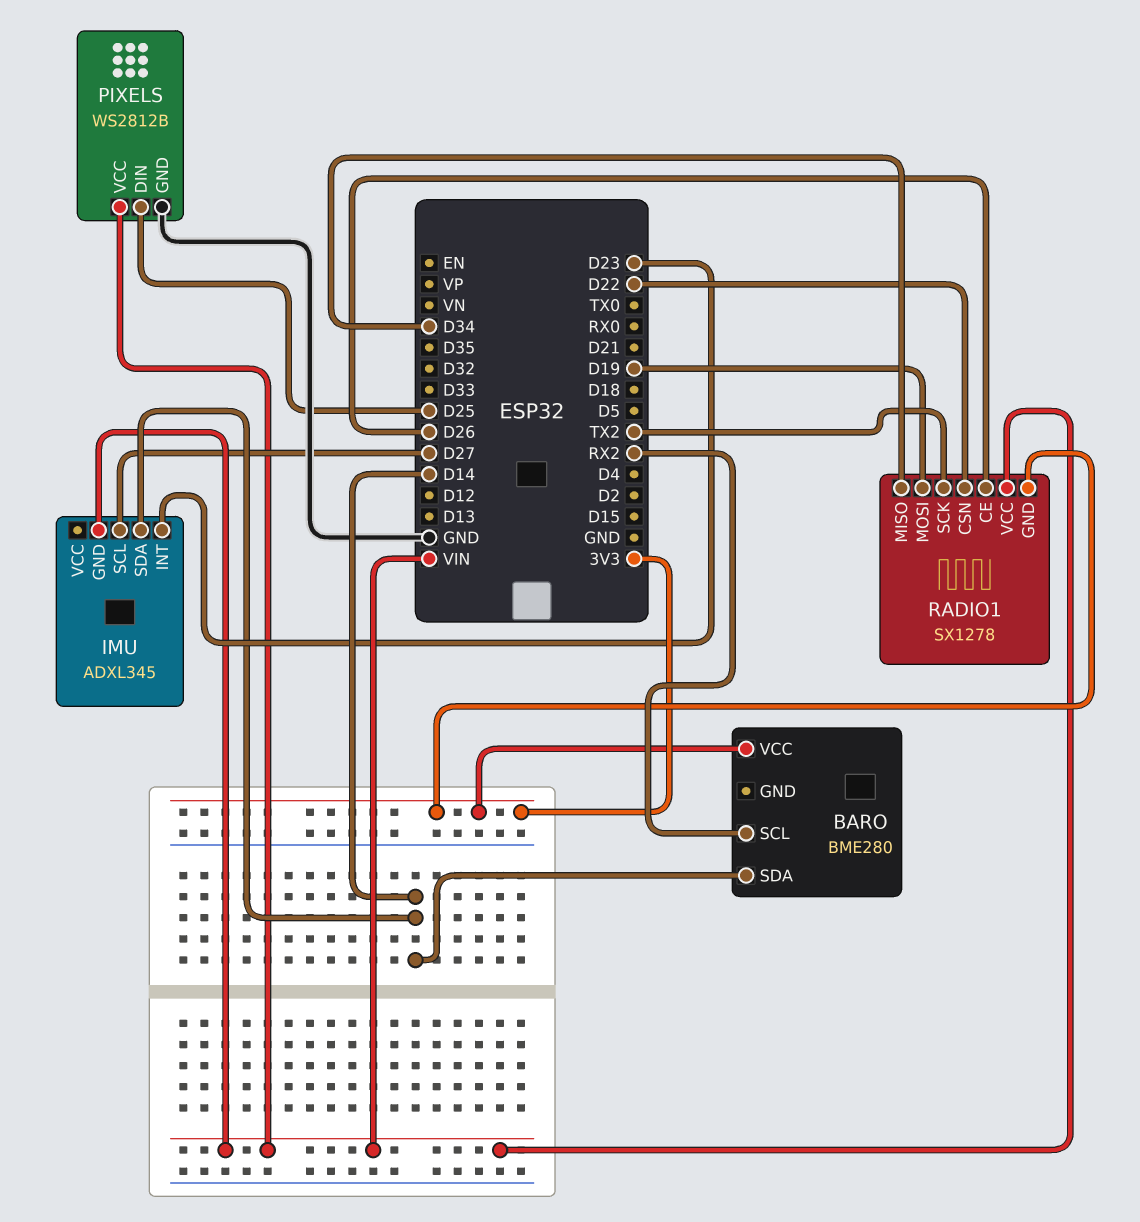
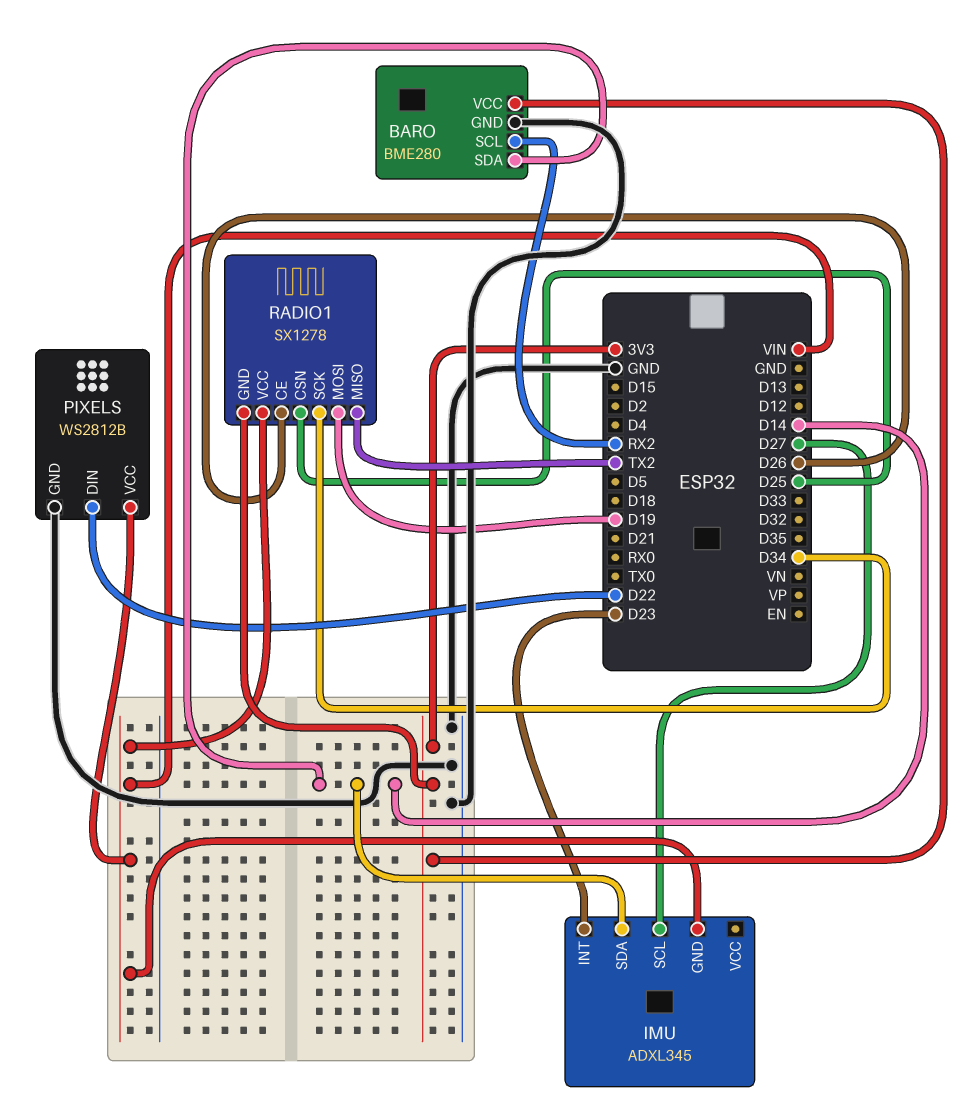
BARO pin GND: none -> GND
PIXELS pin DIN: D25 -> D22
RADIO1 pin CSN: D22 -> D25
RADIO1 pin MISO: D34 -> TX2
RADIO1 pin SCK: TX2 -> D34

